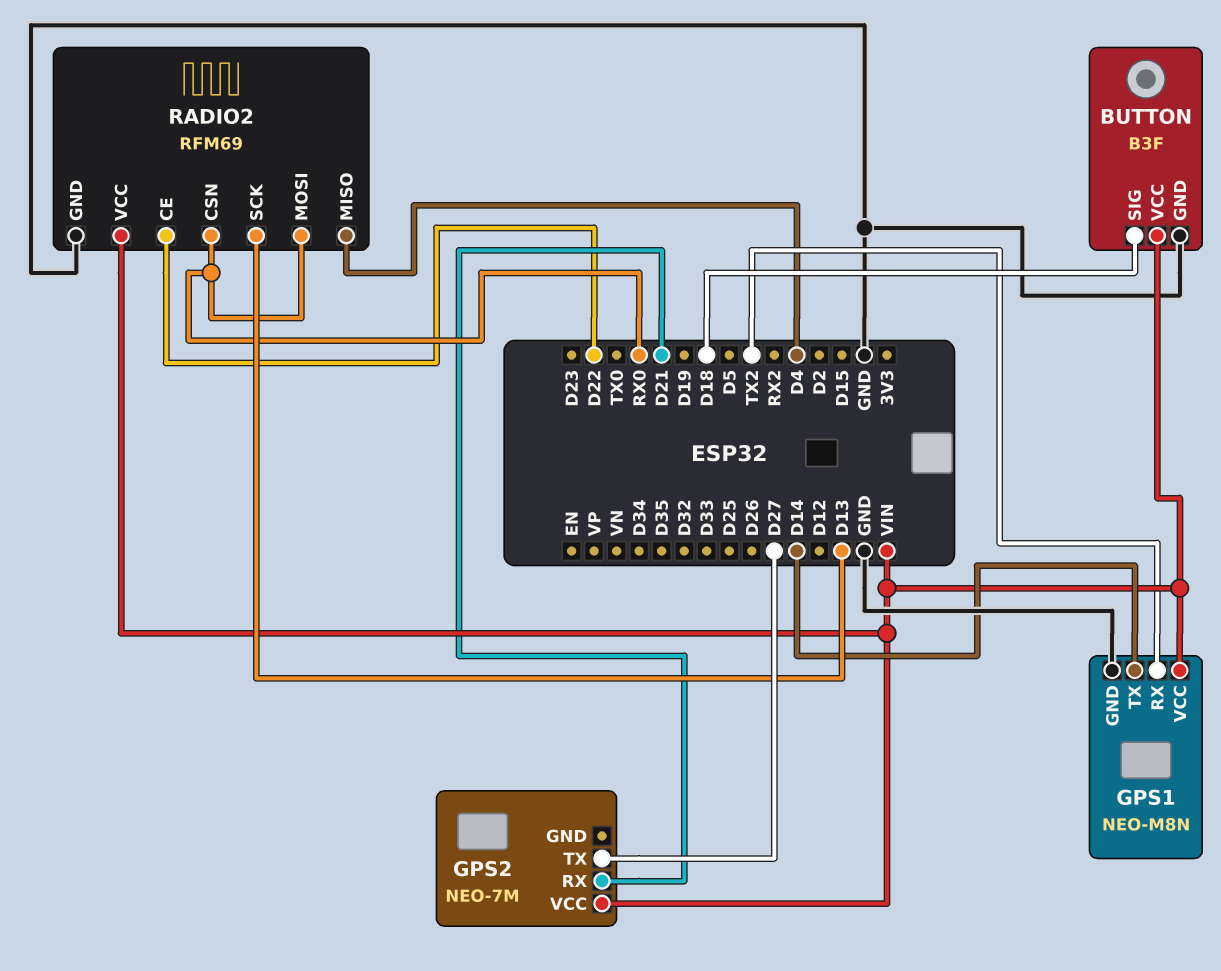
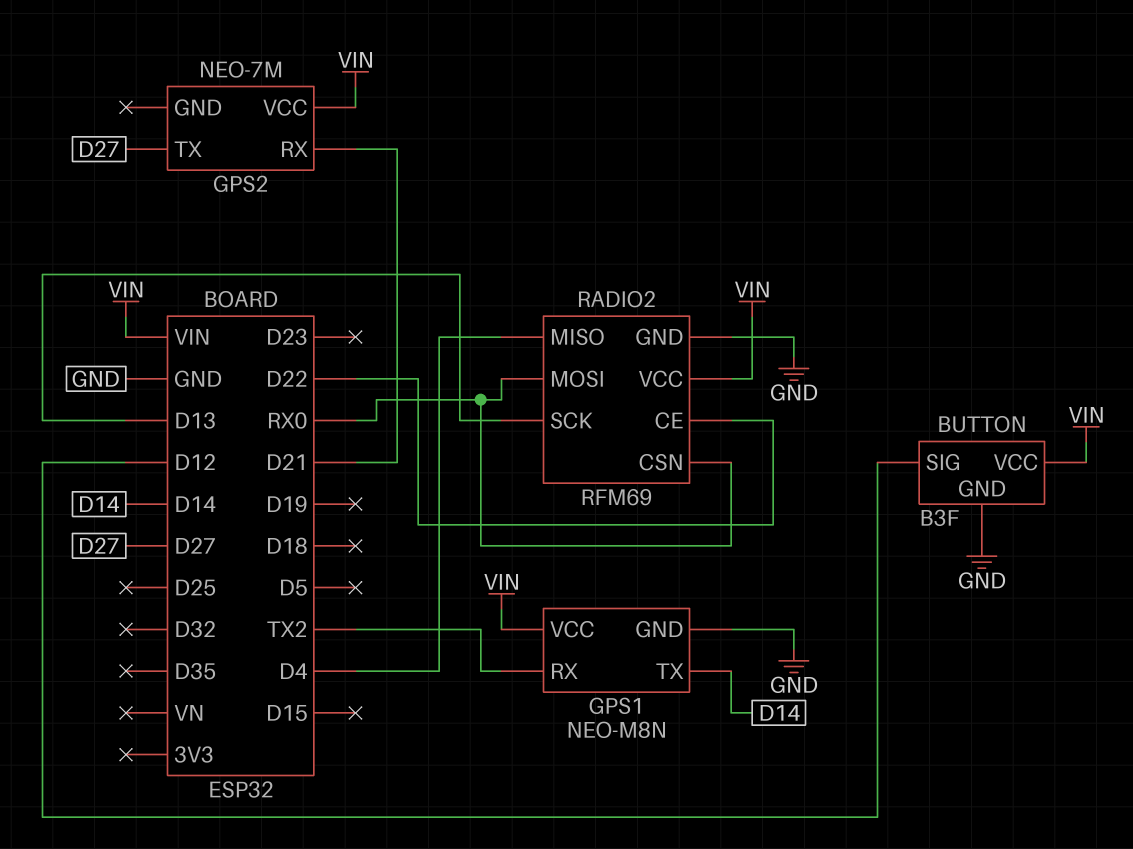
BUTTON pin SIG: D18 -> D12

